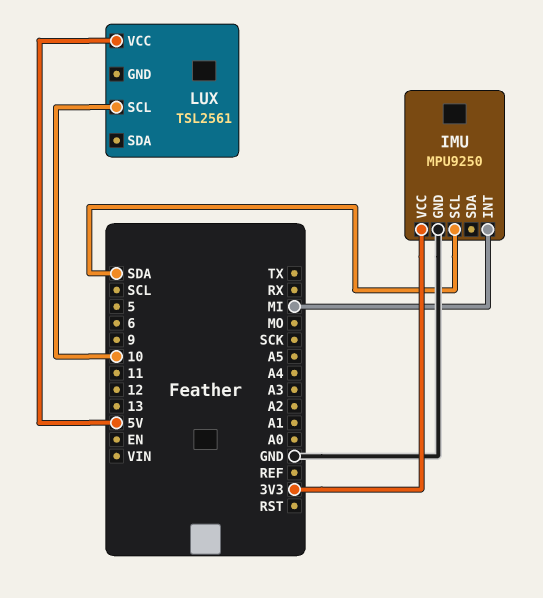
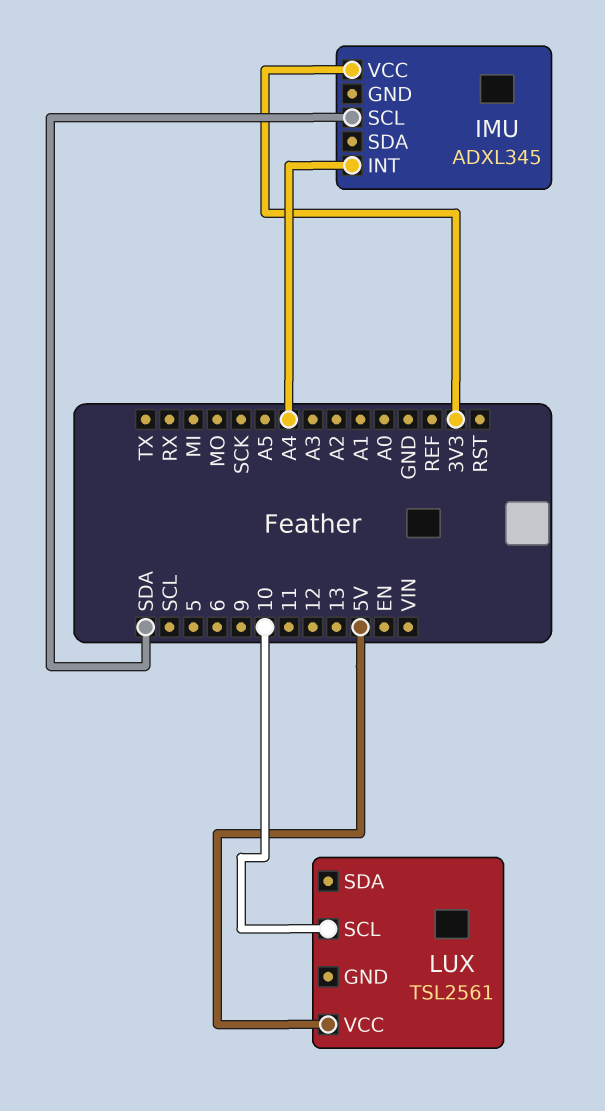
IMU: MPU9250 -> ADXL345
IMU pin GND: GND -> none
IMU pin INT: MI -> A4

